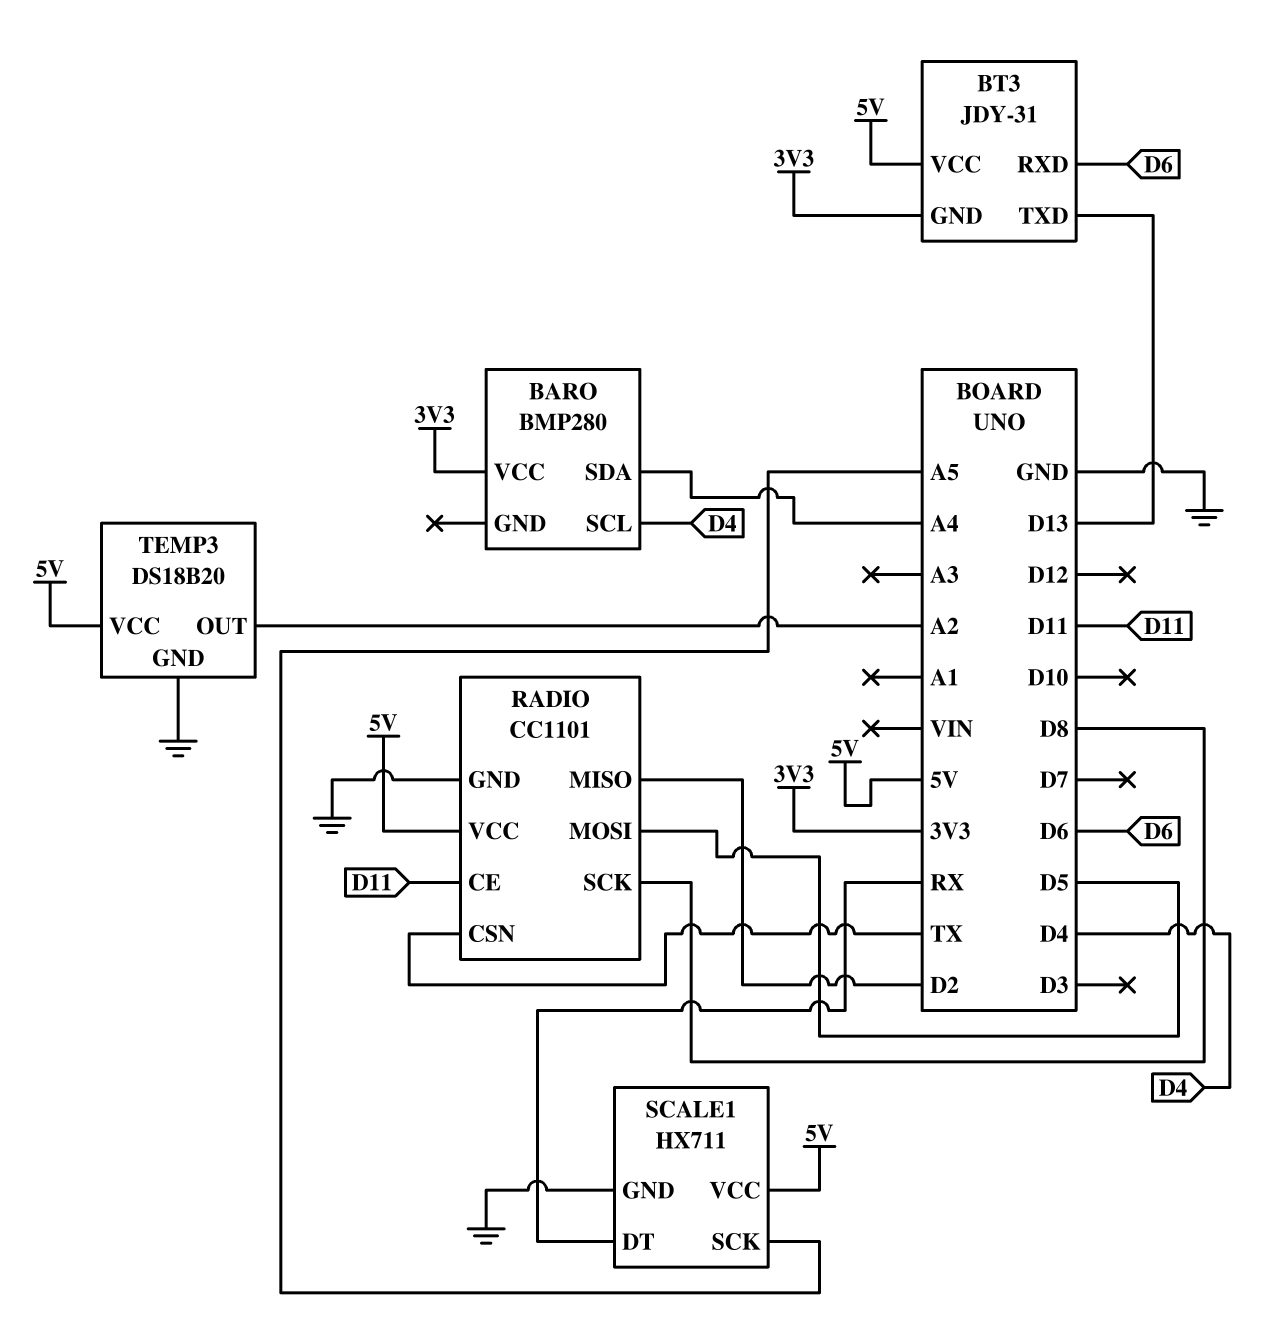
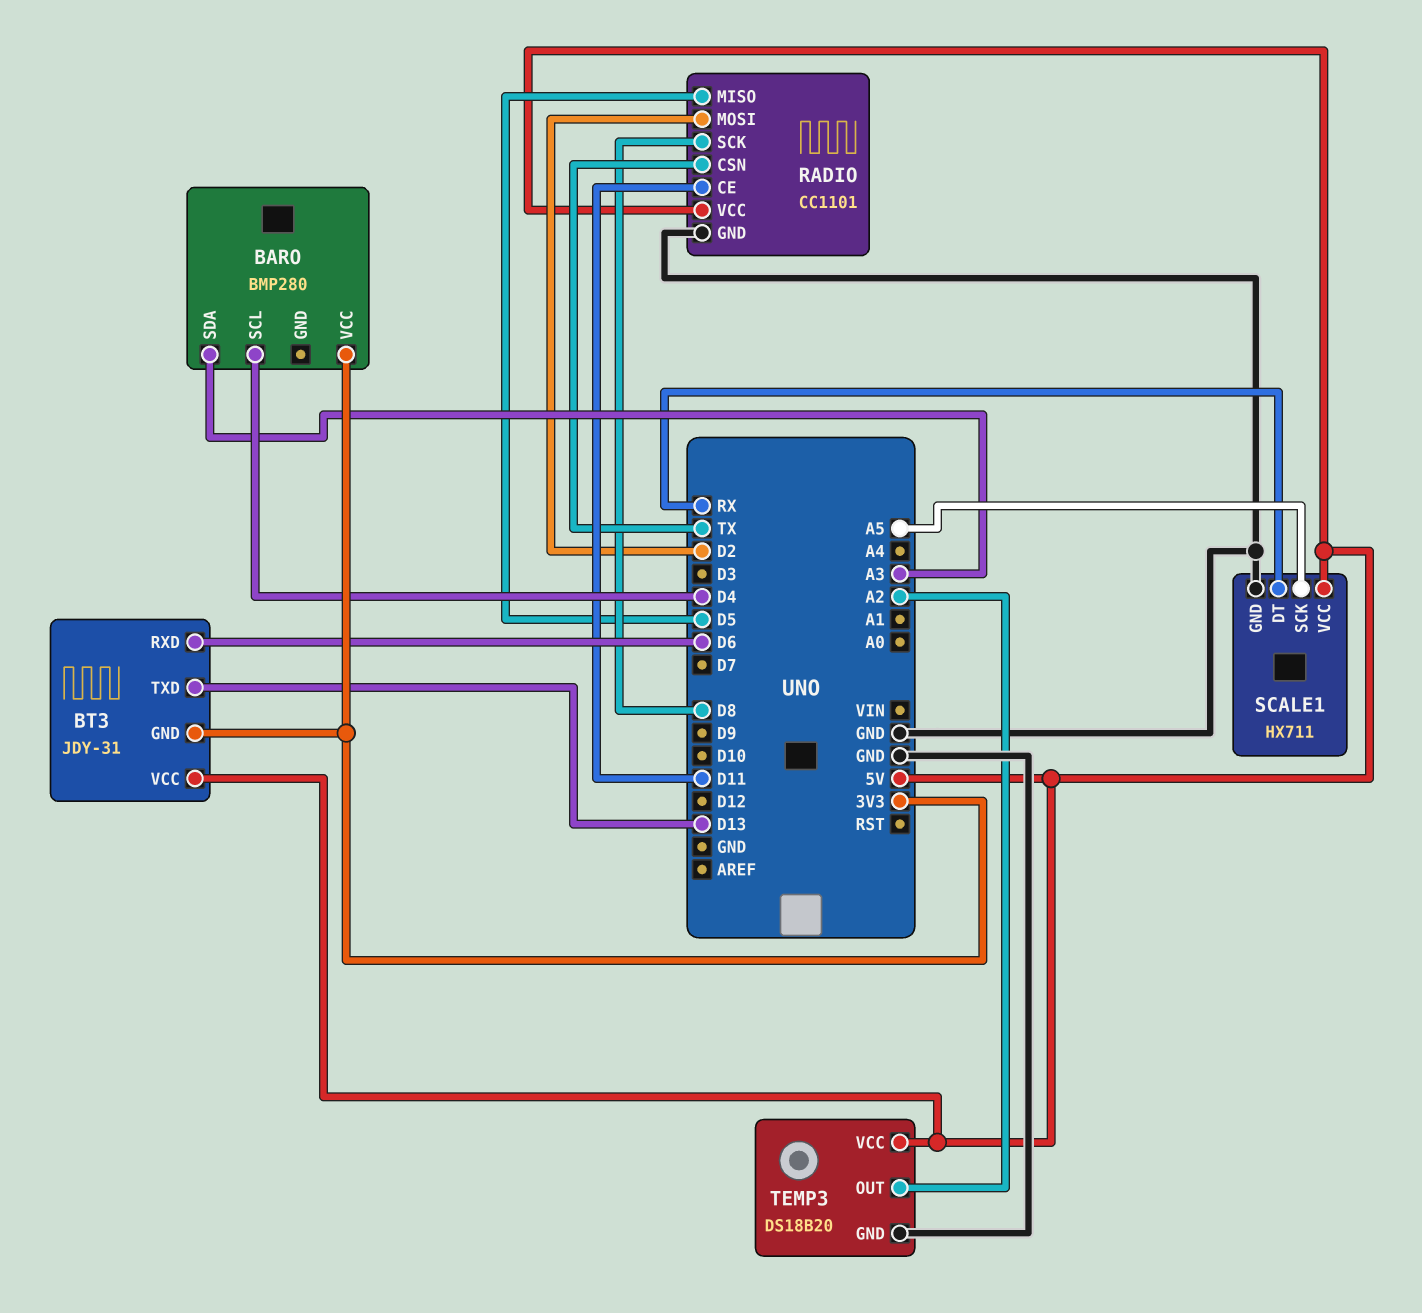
BARO pin SDA: A4 -> A3
RADIO pin MISO: D2 -> D5
RADIO pin MOSI: D5 -> D2

